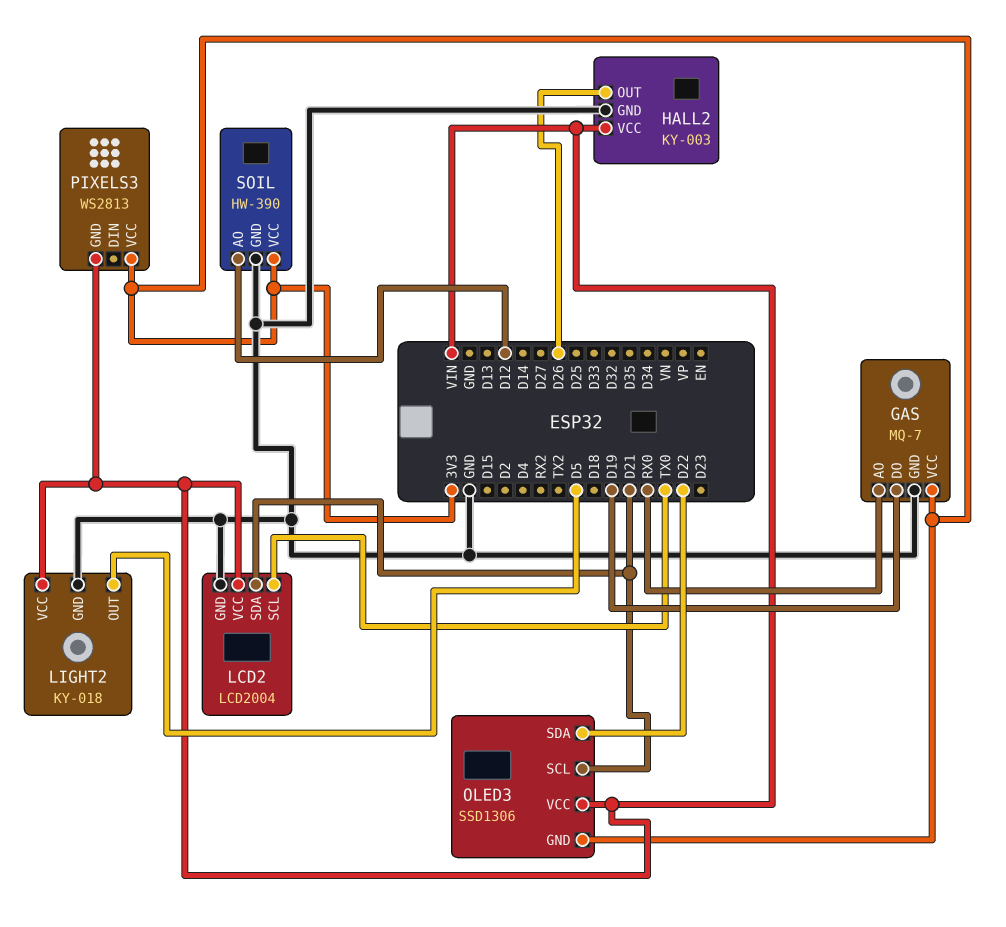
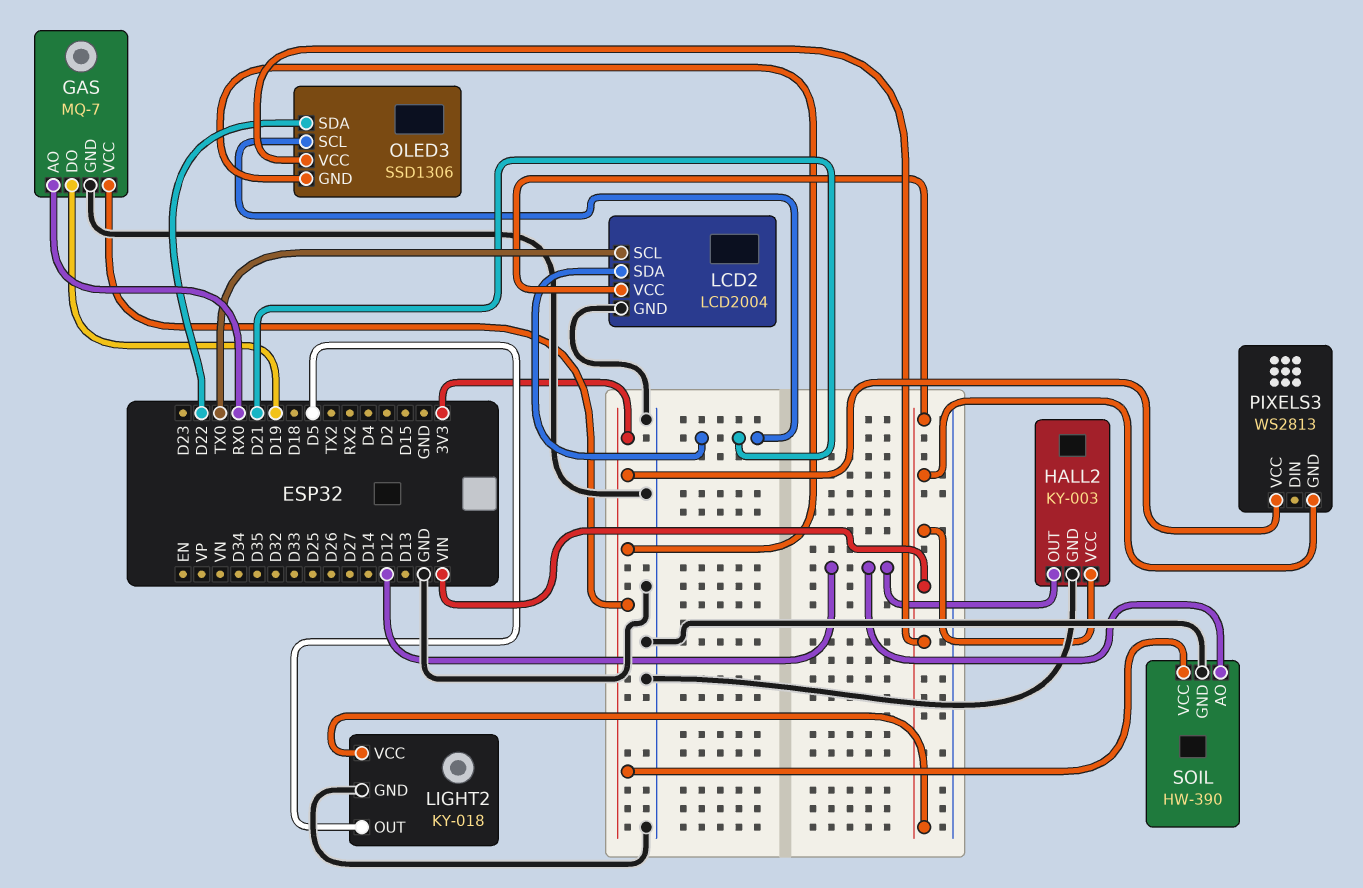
HALL2 pin OUT: D26 -> D12

